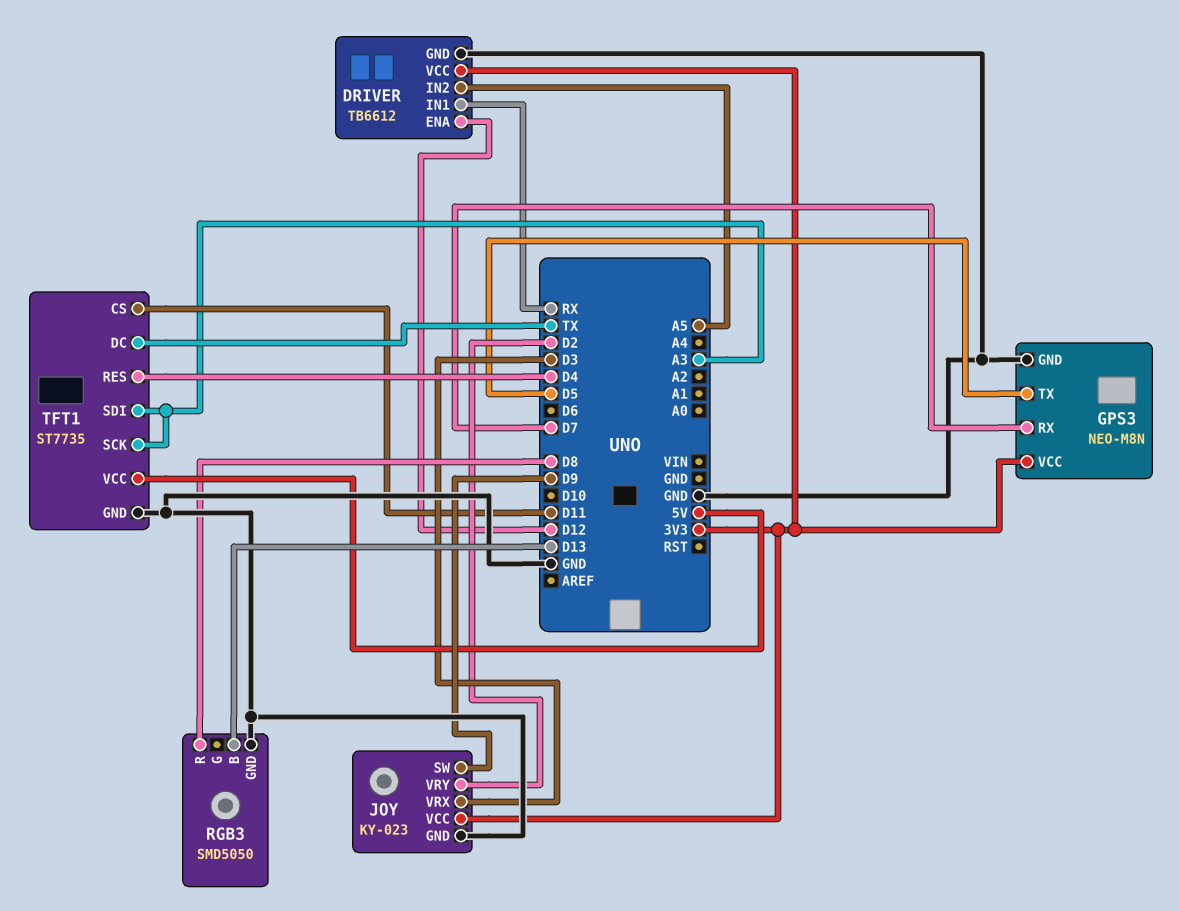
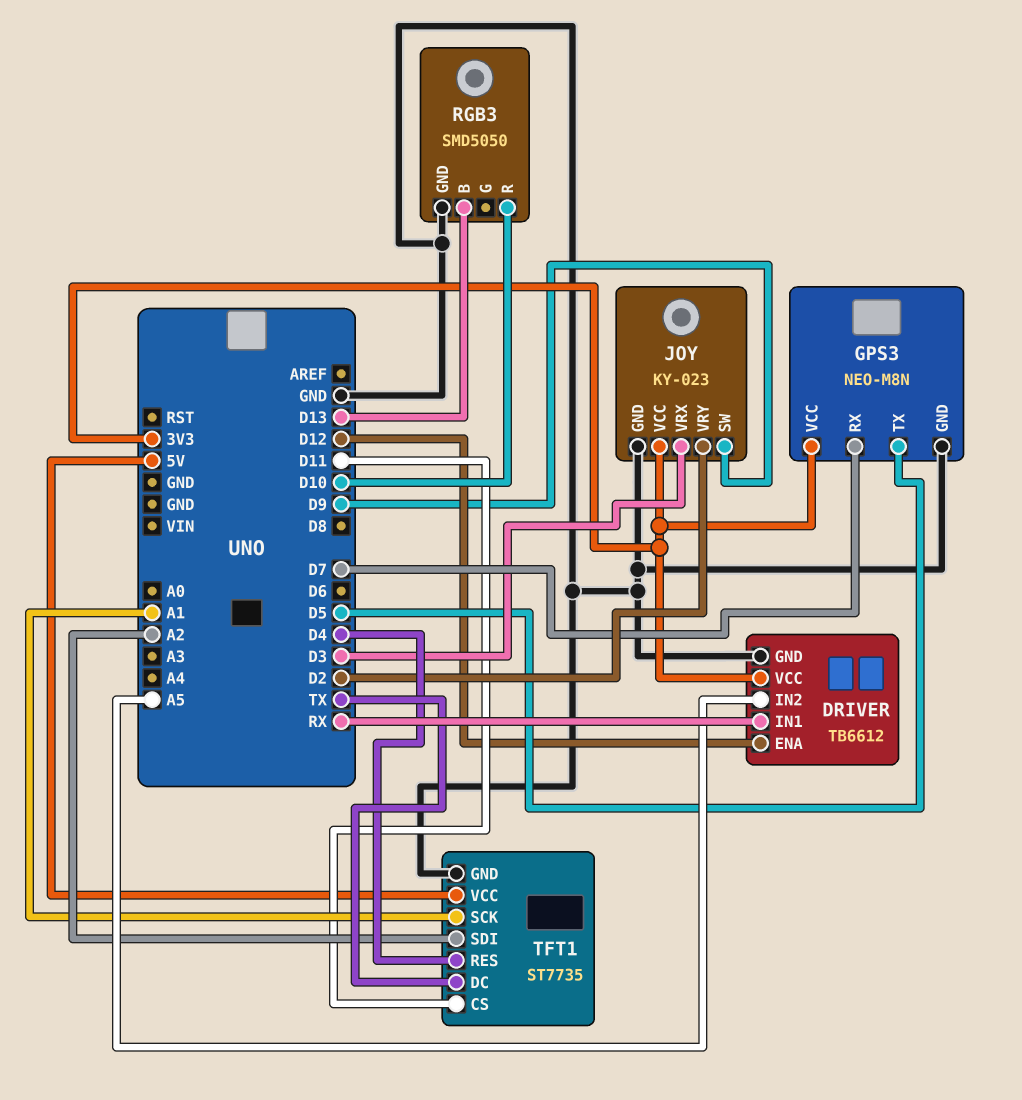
RGB3 pin R: D8 -> D10
TFT1 pin SCK: A3 -> A1
TFT1 pin SDI: A3 -> A2

